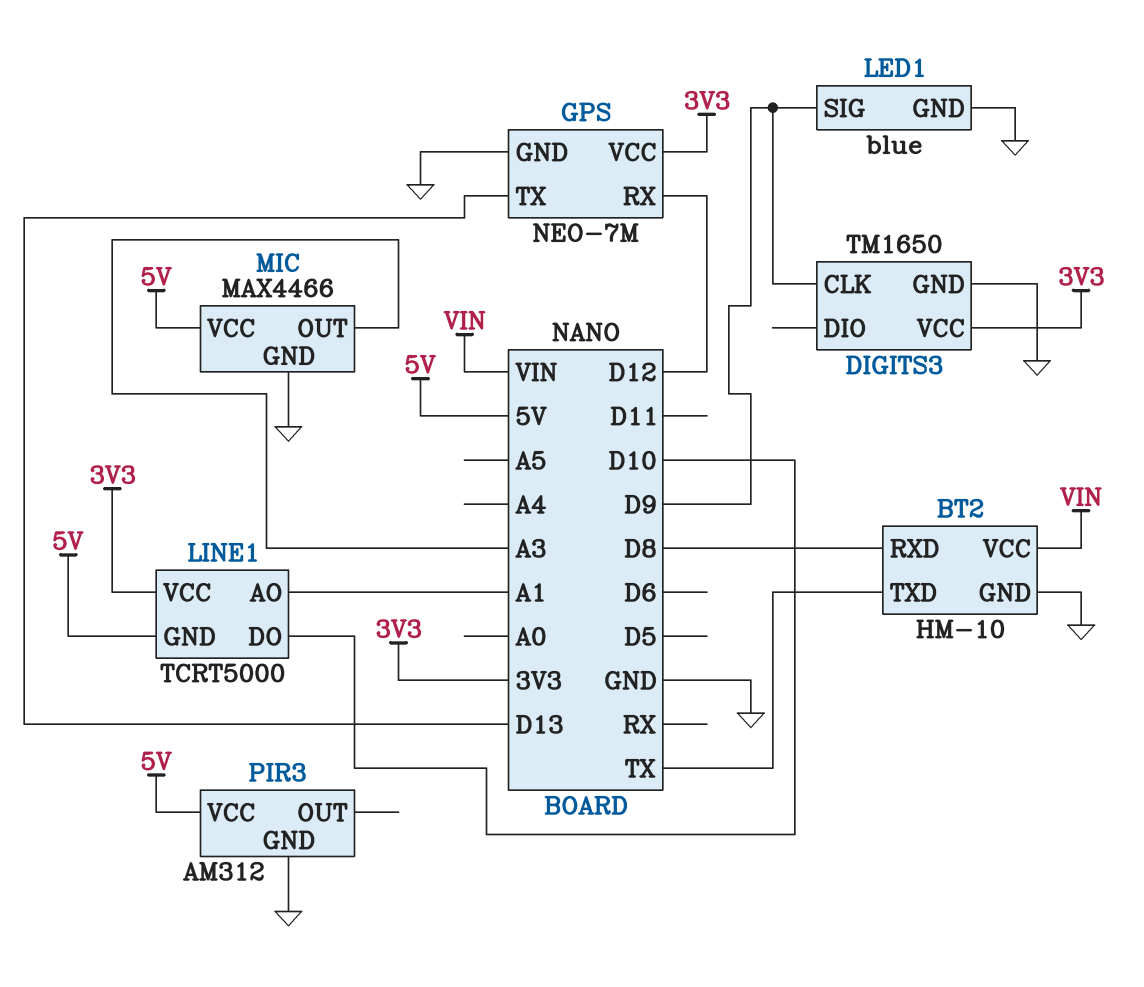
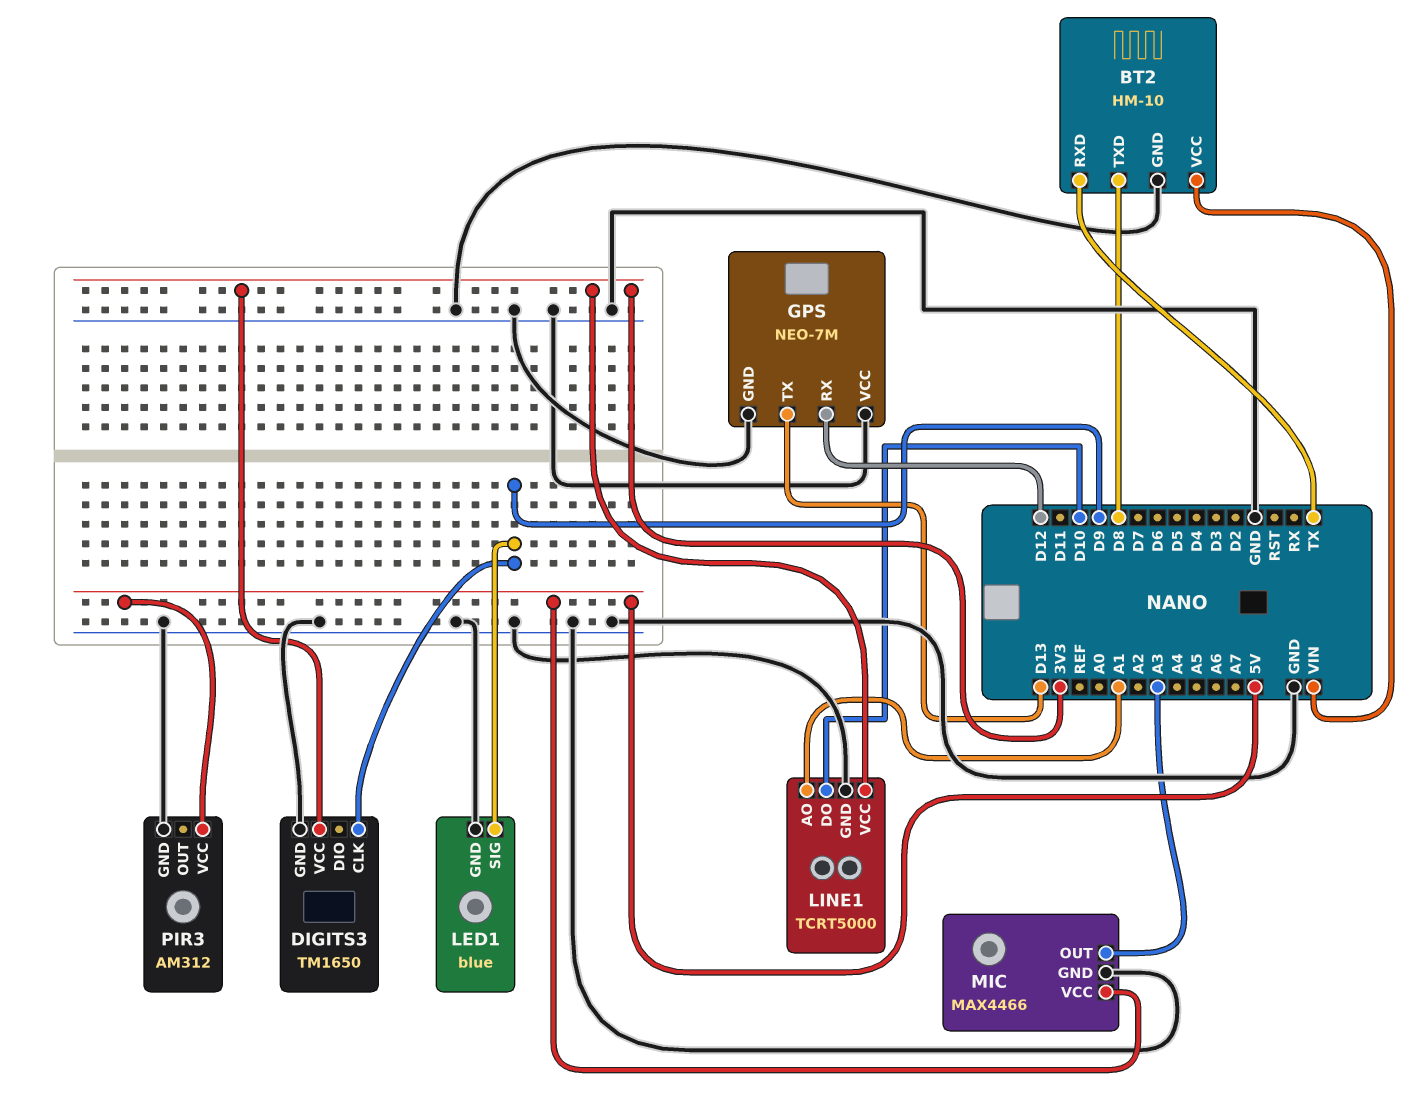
BT2 pin RXD: D8 -> TX
BT2 pin TXD: TX -> D8
GPS pin VCC: 3V3 -> GND
LINE1 pin GND: 5V -> GND

